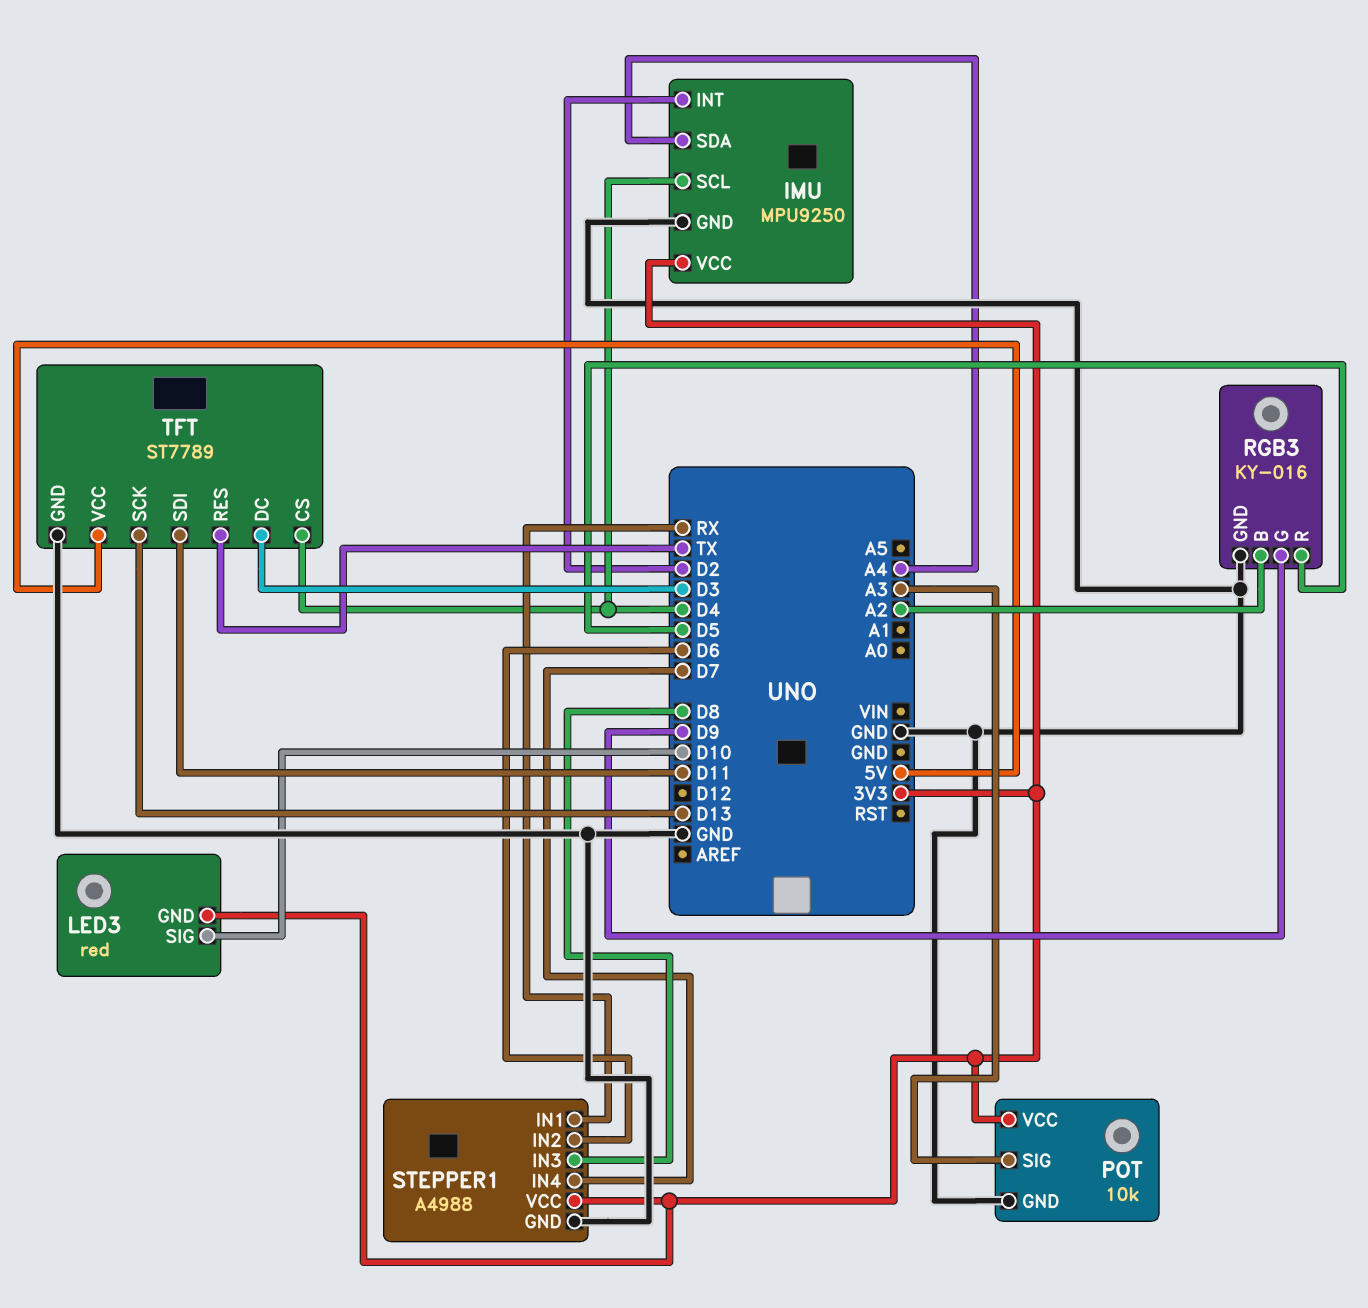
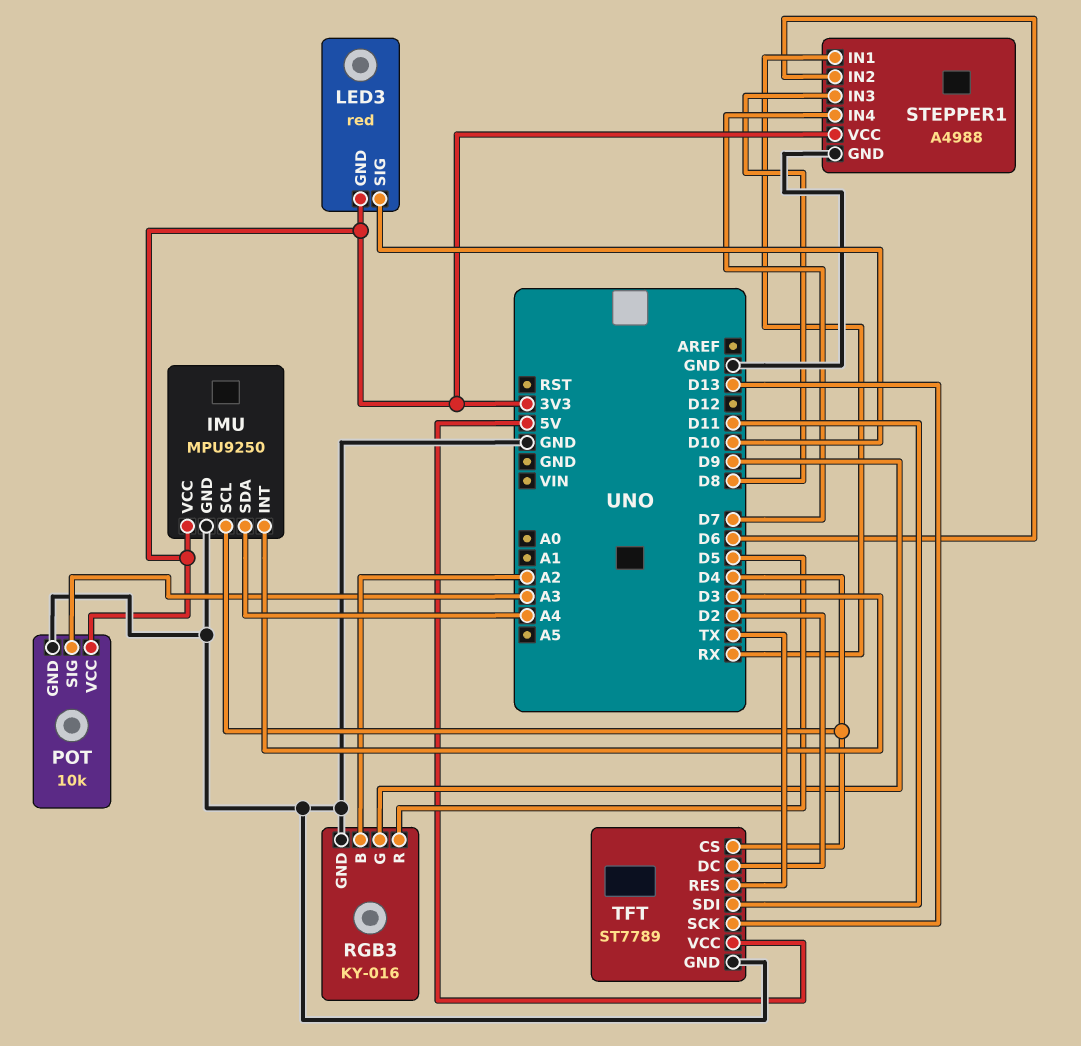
IMU pin INT: D2 -> D3
TFT pin DC: D3 -> D2

